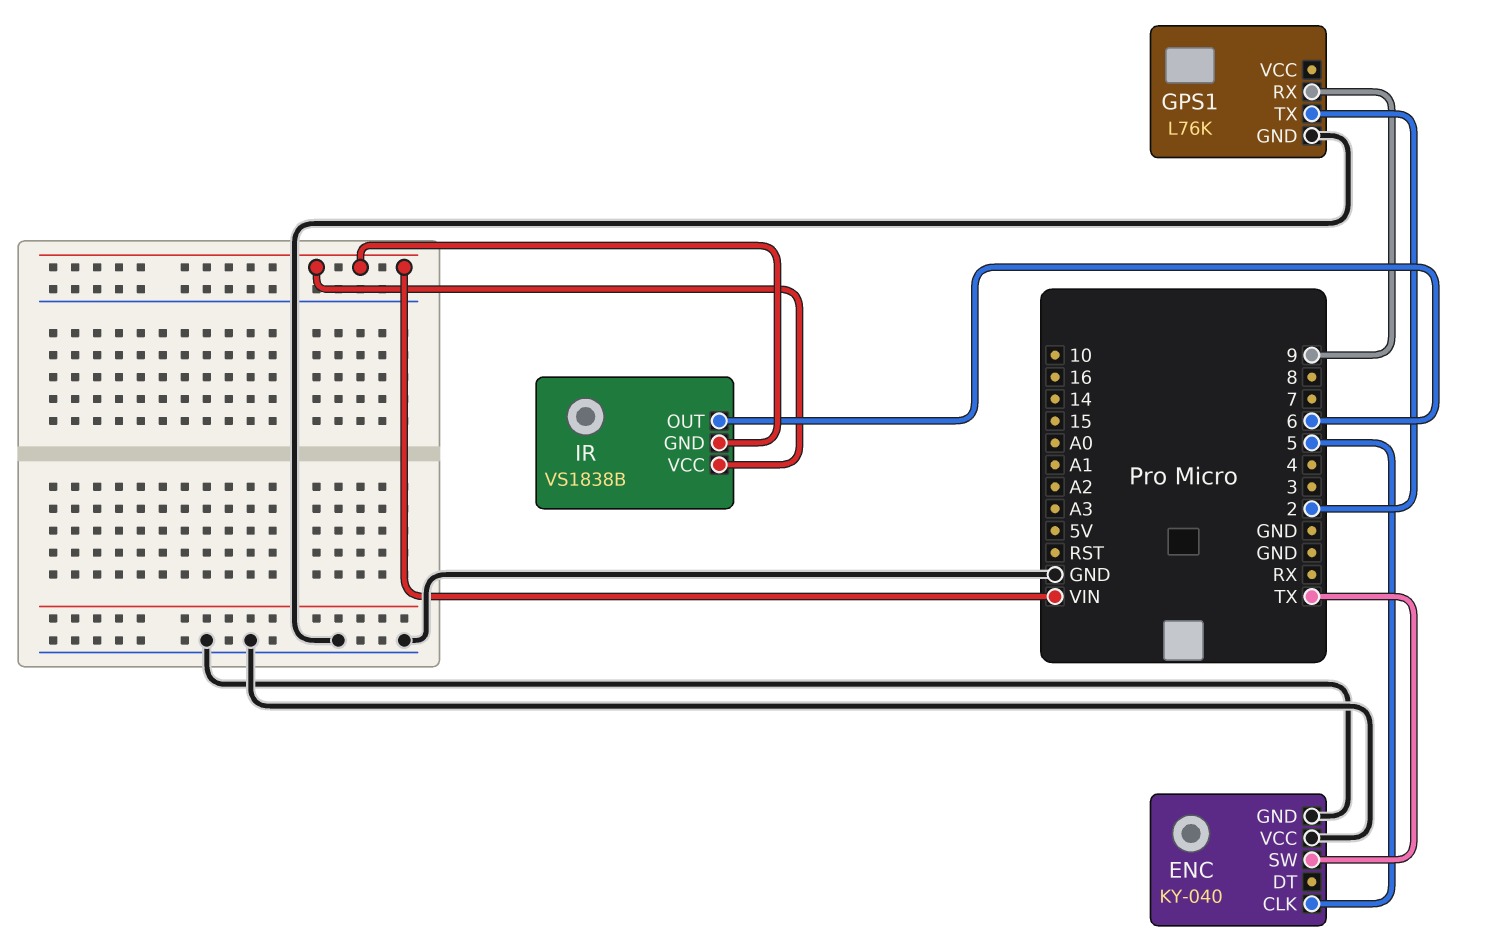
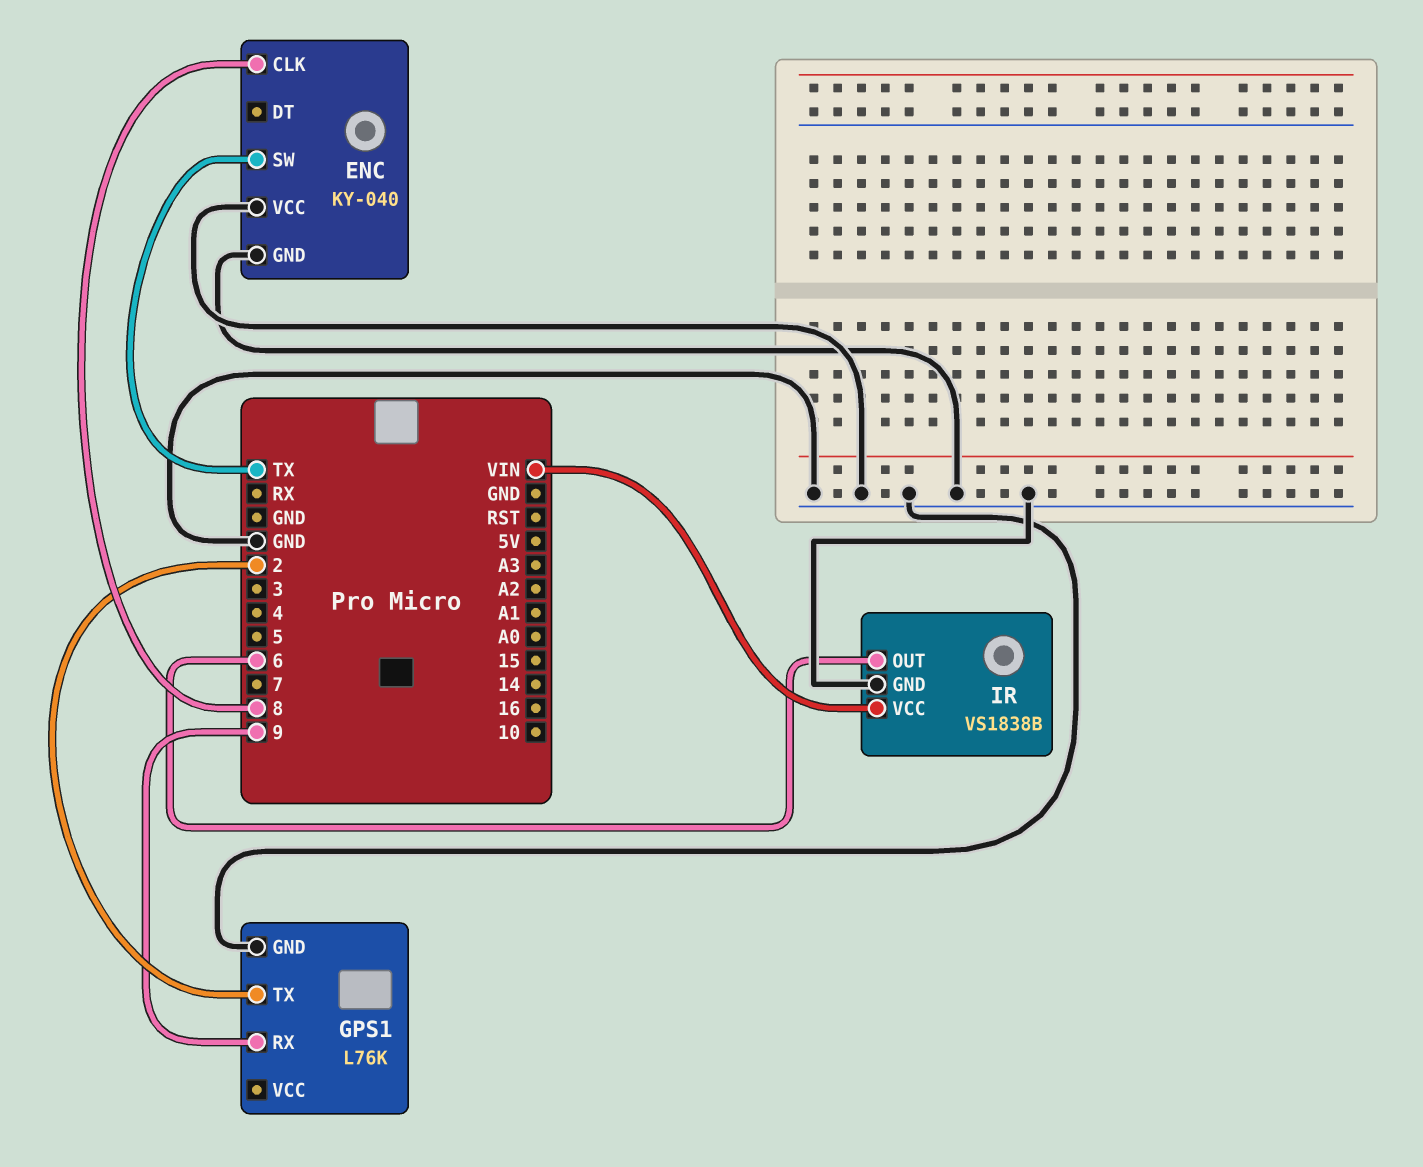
ENC pin CLK: 5 -> 8
IR pin GND: VIN -> GND

